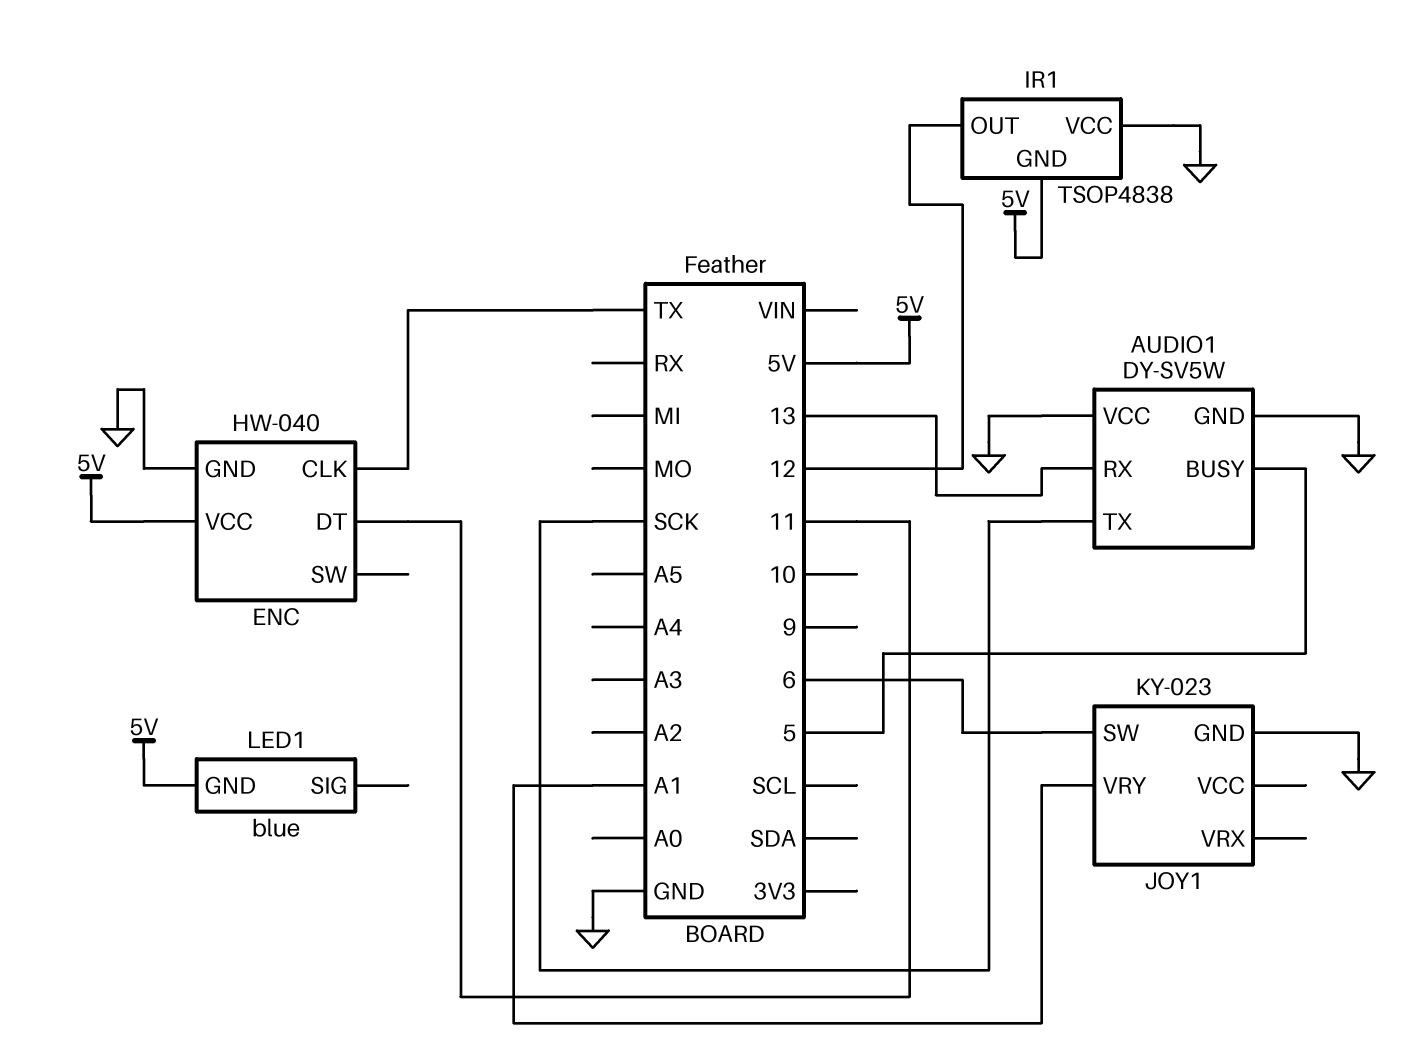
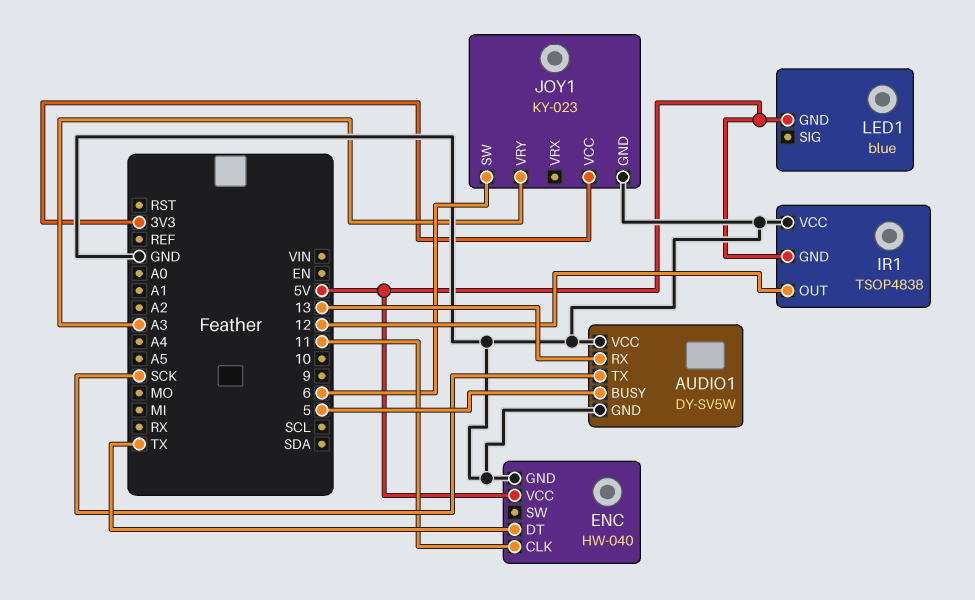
ENC pin CLK: TX -> 11
ENC pin DT: 11 -> TX
JOY1 pin VCC: none -> 3V3
JOY1 pin VRY: A1 -> A3

